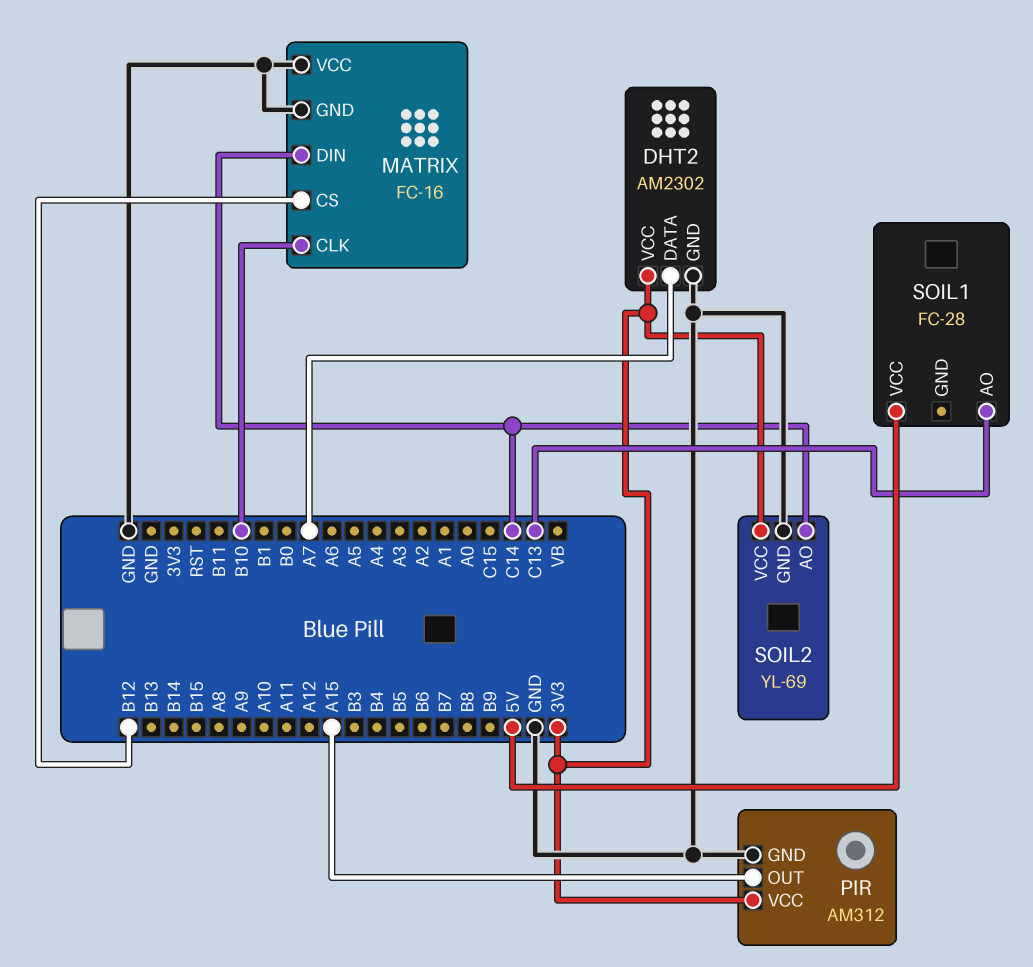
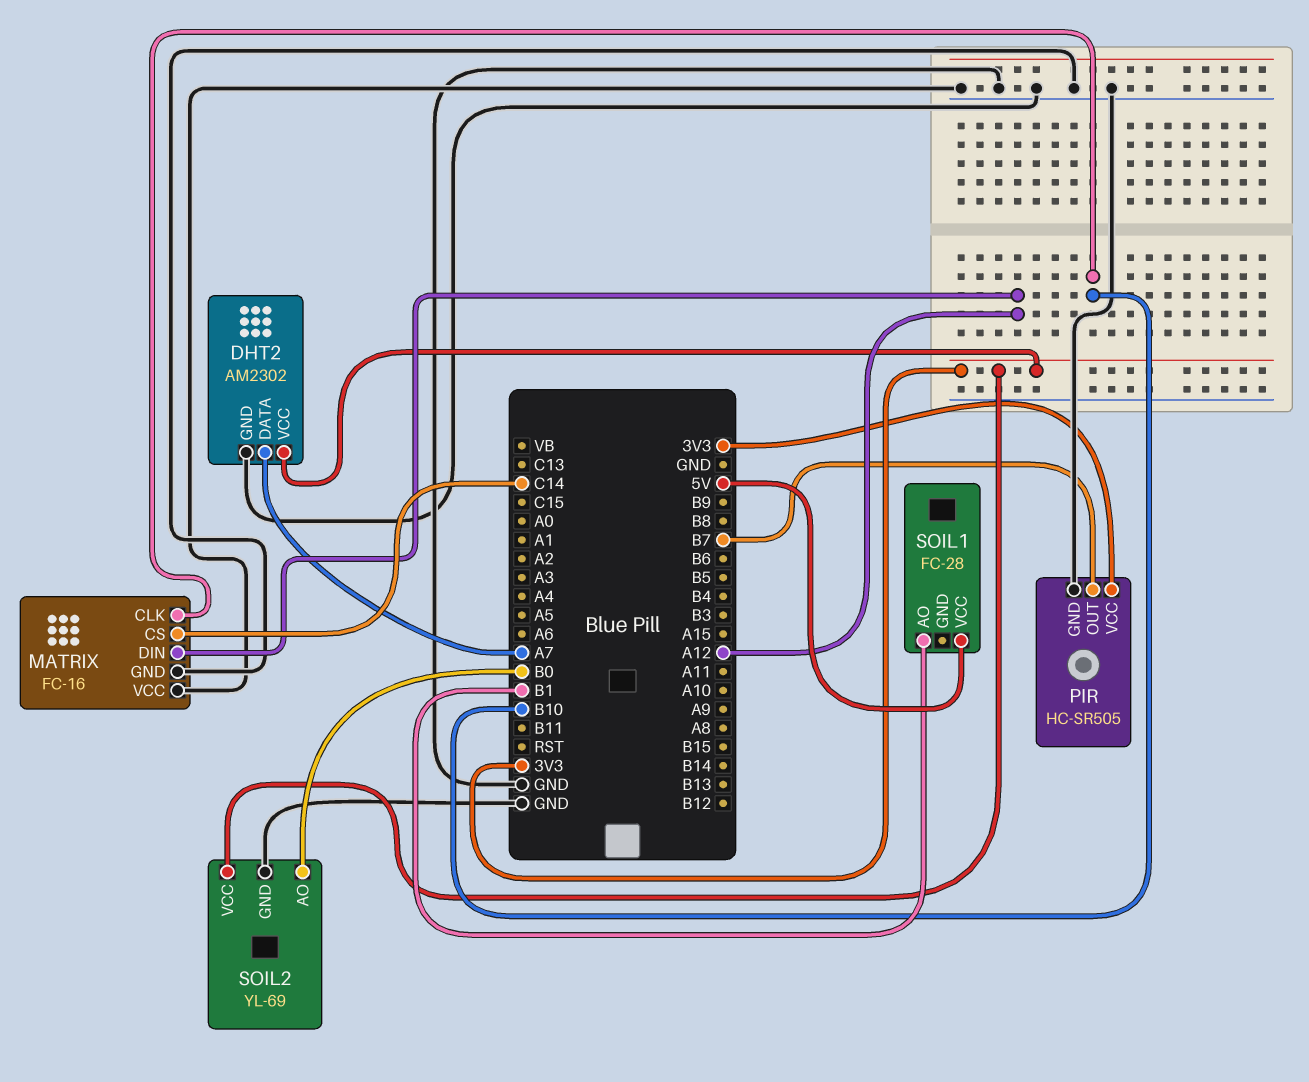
MATRIX pin CS: B12 -> C14
MATRIX pin DIN: C14 -> A12
PIR: AM312 -> HC-SR505
PIR pin OUT: A15 -> B7
SOIL1 pin AO: C13 -> B1
SOIL2 pin AO: C14 -> B0

